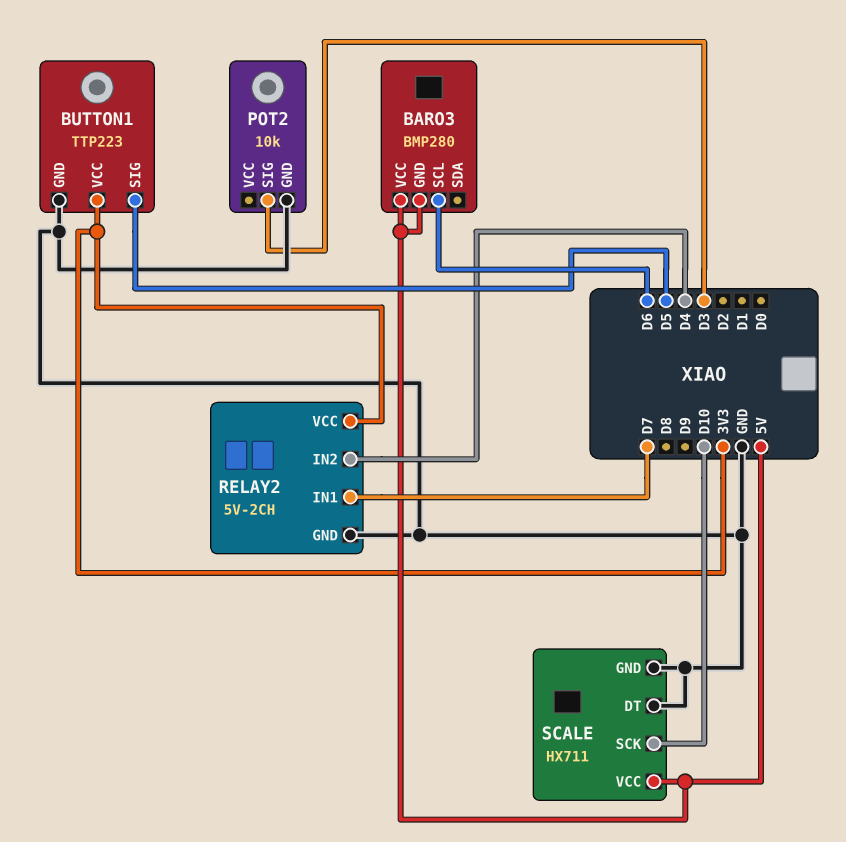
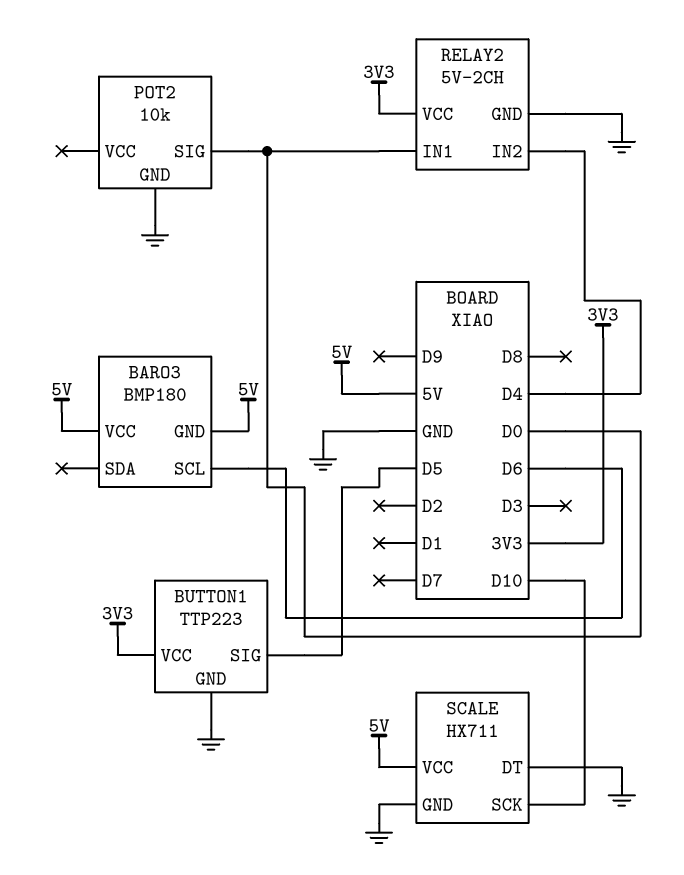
BARO3: BMP280 -> BMP180
POT2 pin SIG: D3 -> D0
RELAY2 pin IN1: D7 -> D0

